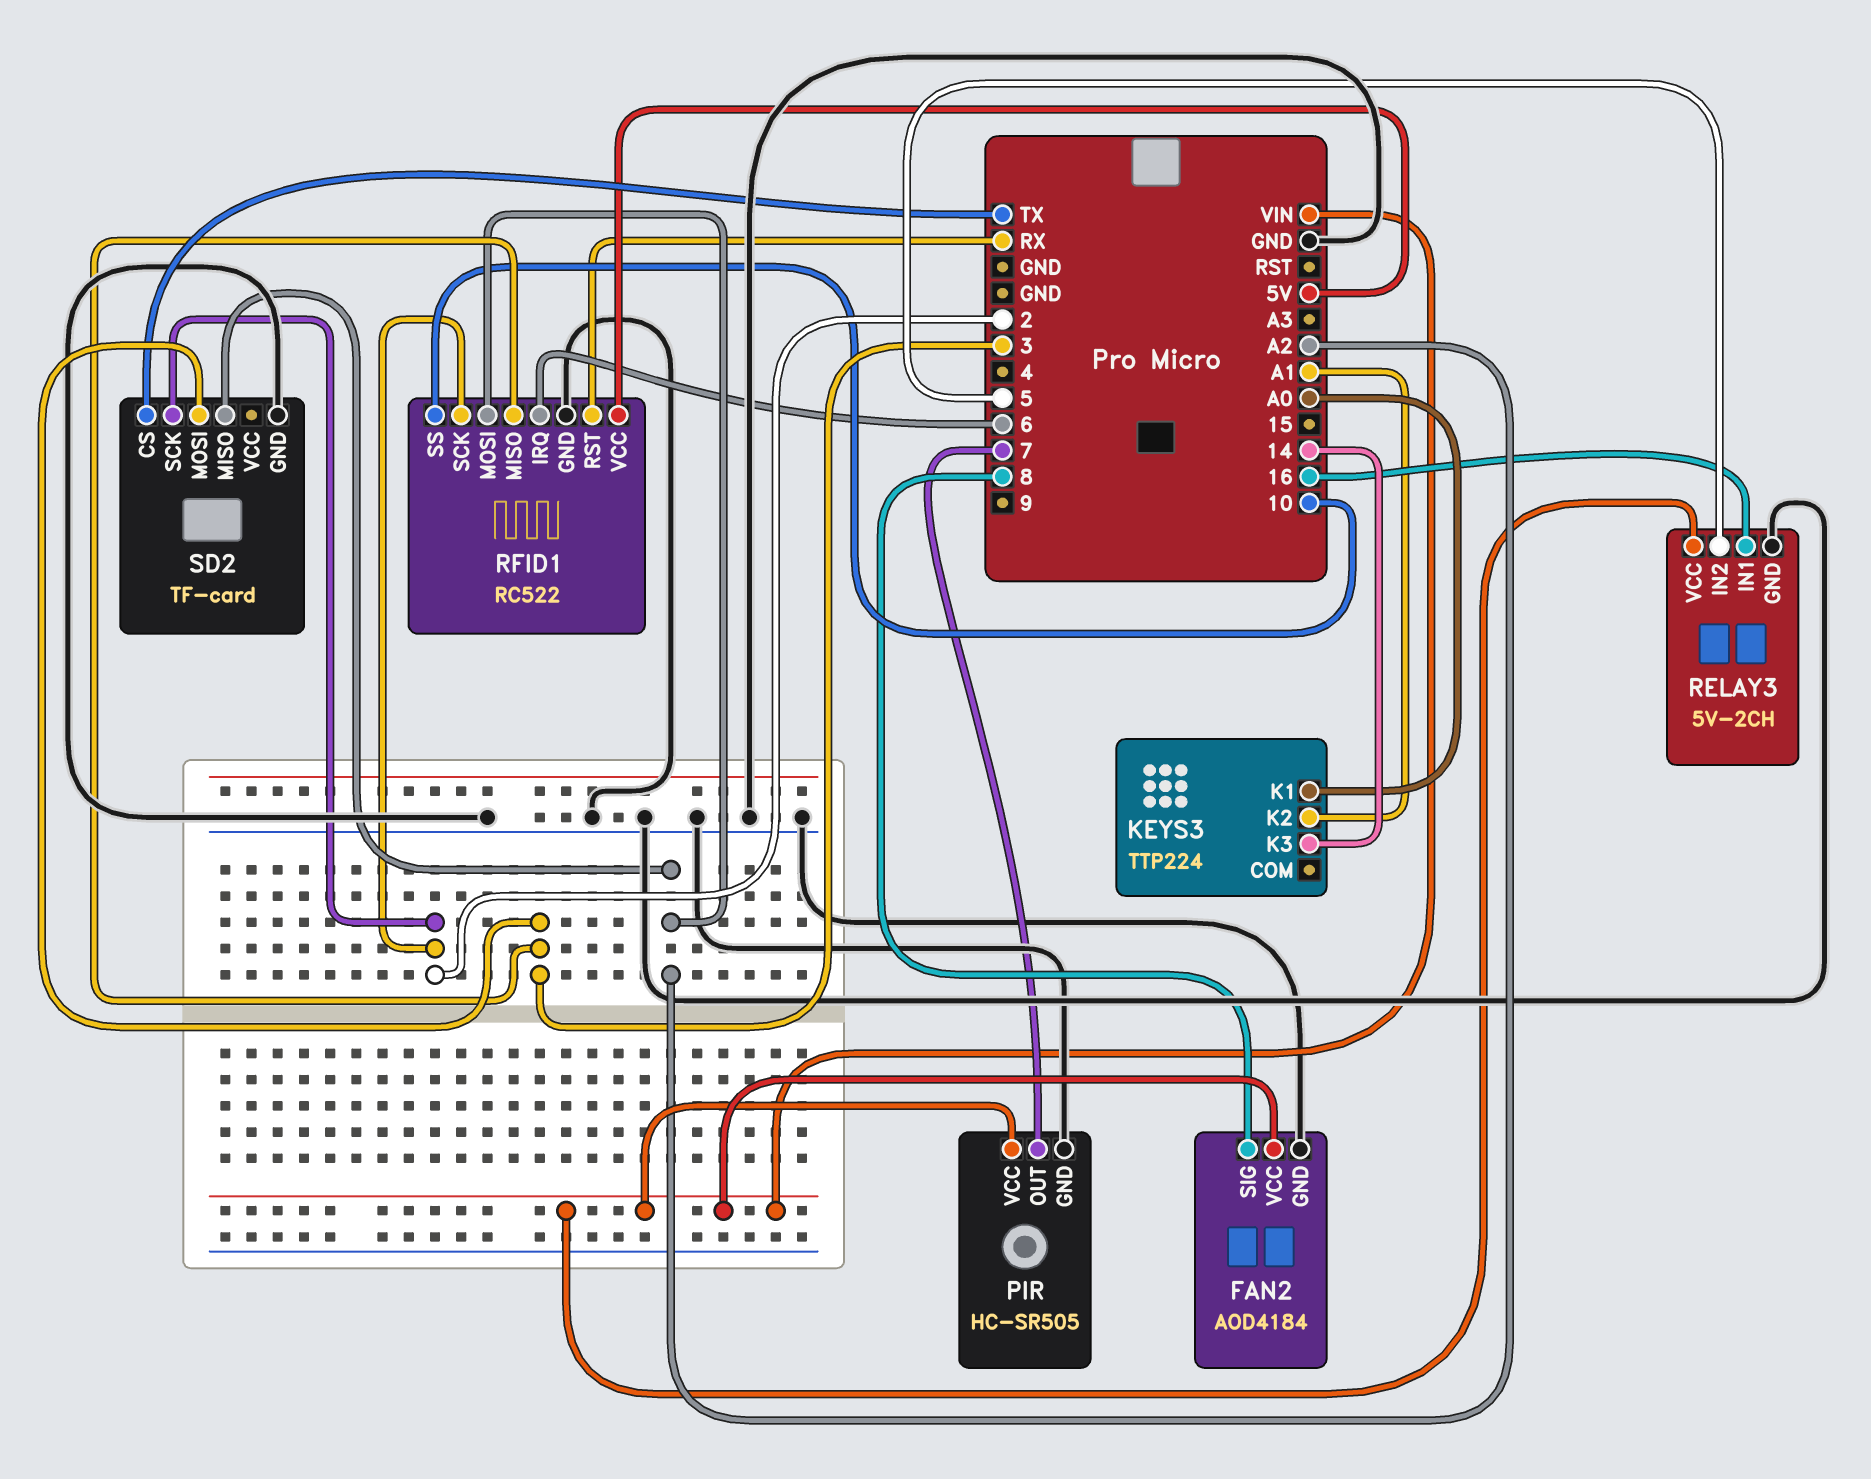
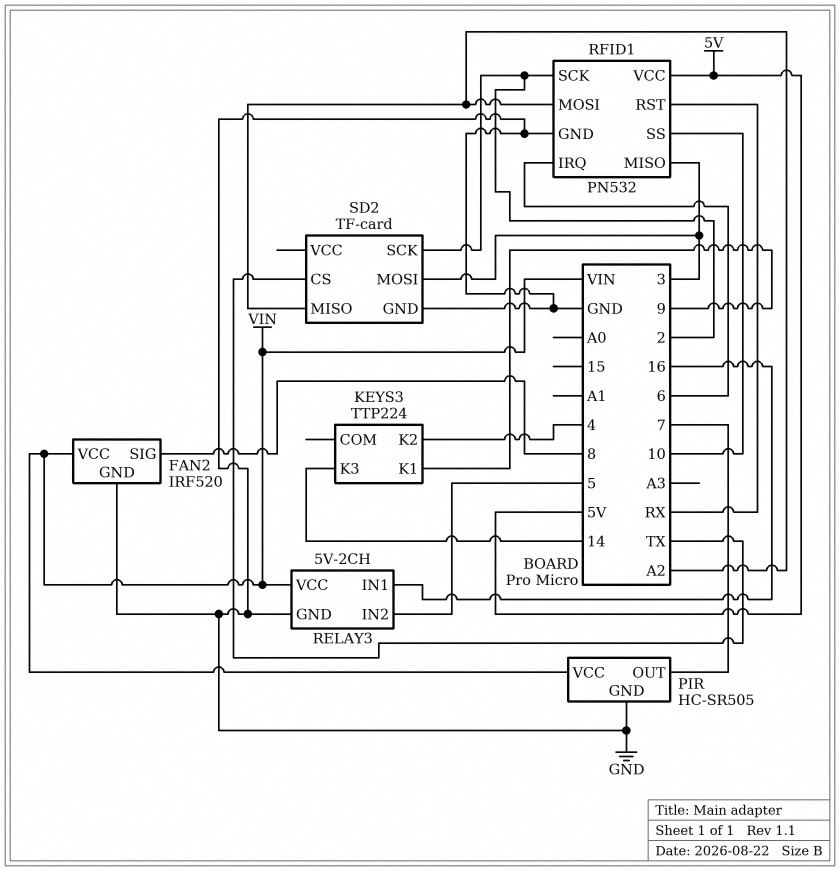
FAN2: AOD4184 -> IRF520
KEYS3 pin K1: A0 -> 9
KEYS3 pin K2: A1 -> 4
RFID1: RC522 -> PN532

